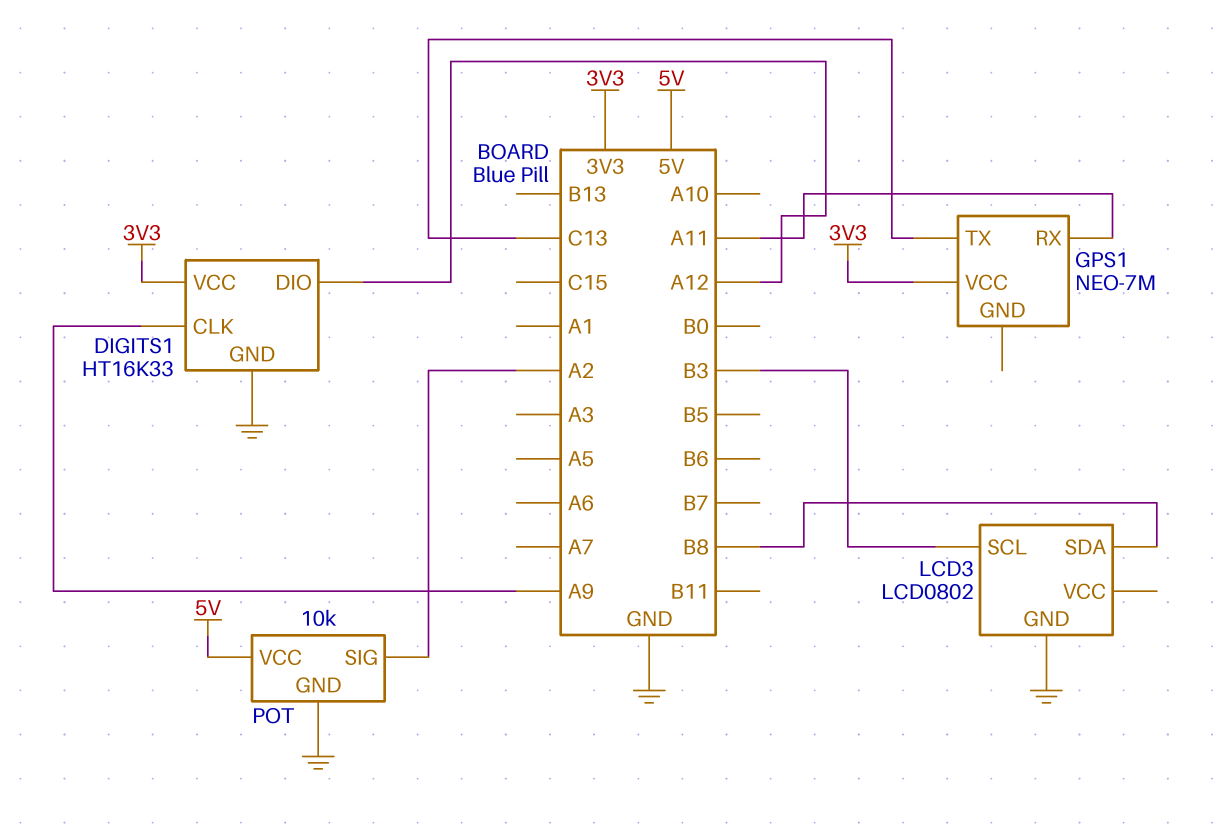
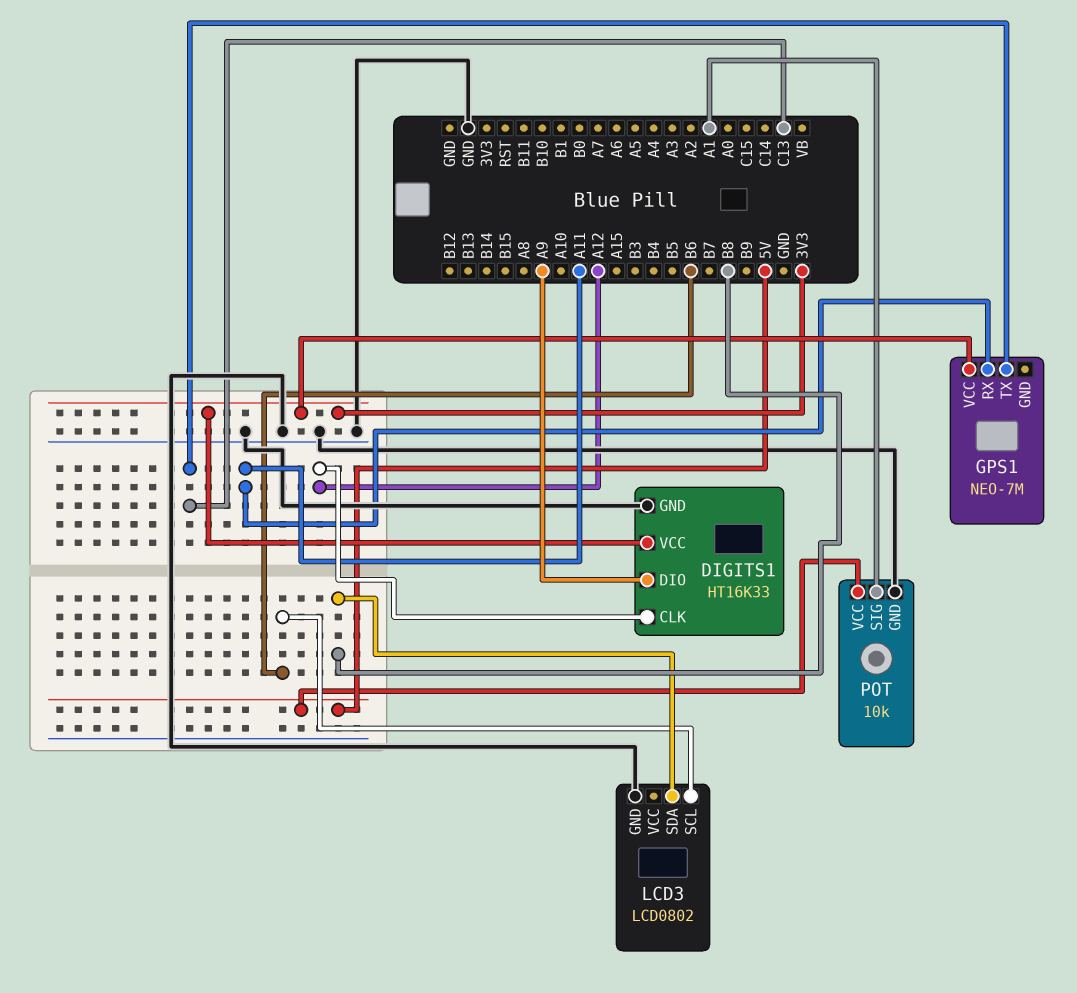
DIGITS1 pin CLK: A9 -> A12
DIGITS1 pin DIO: A12 -> A9
LCD3 pin SCL: B3 -> B6
POT pin SIG: A2 -> A1

